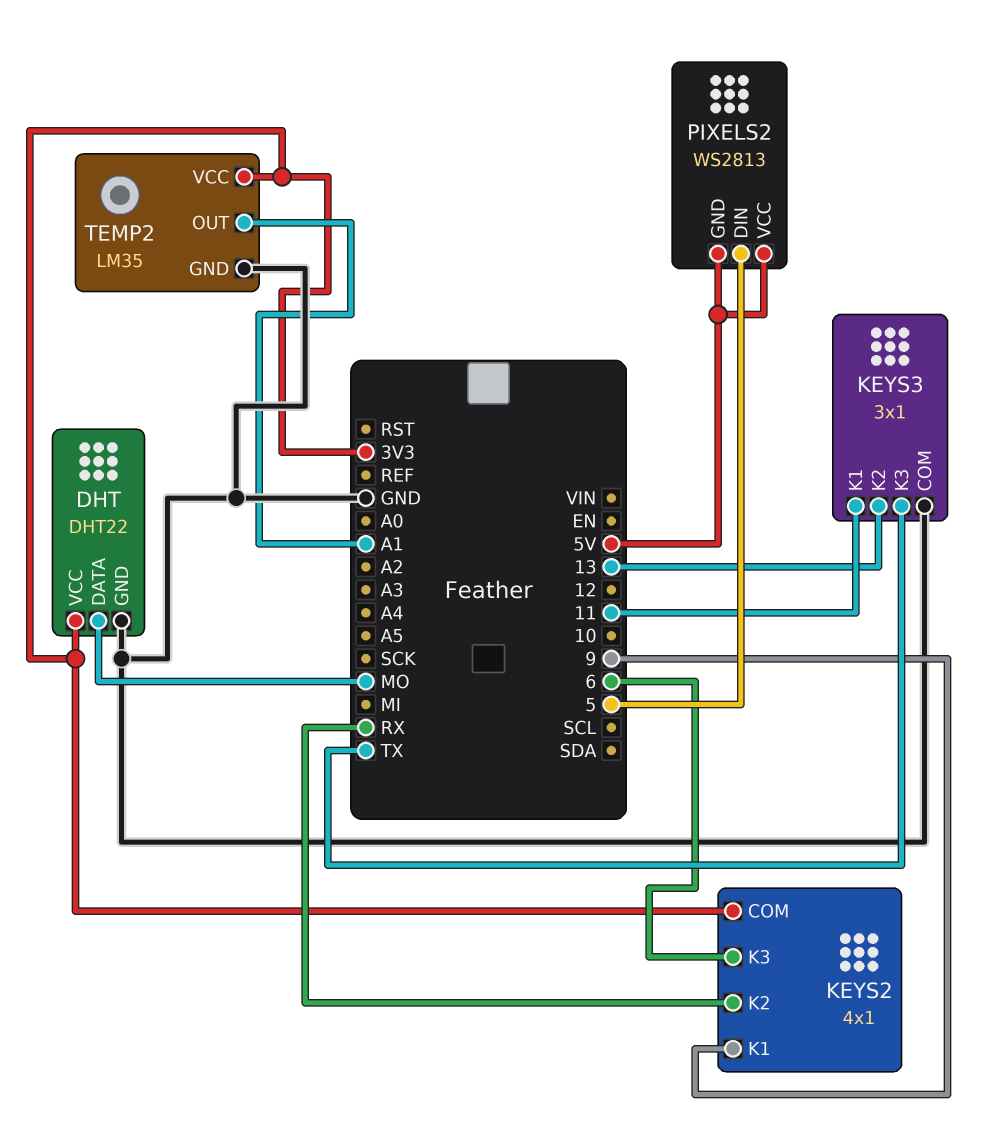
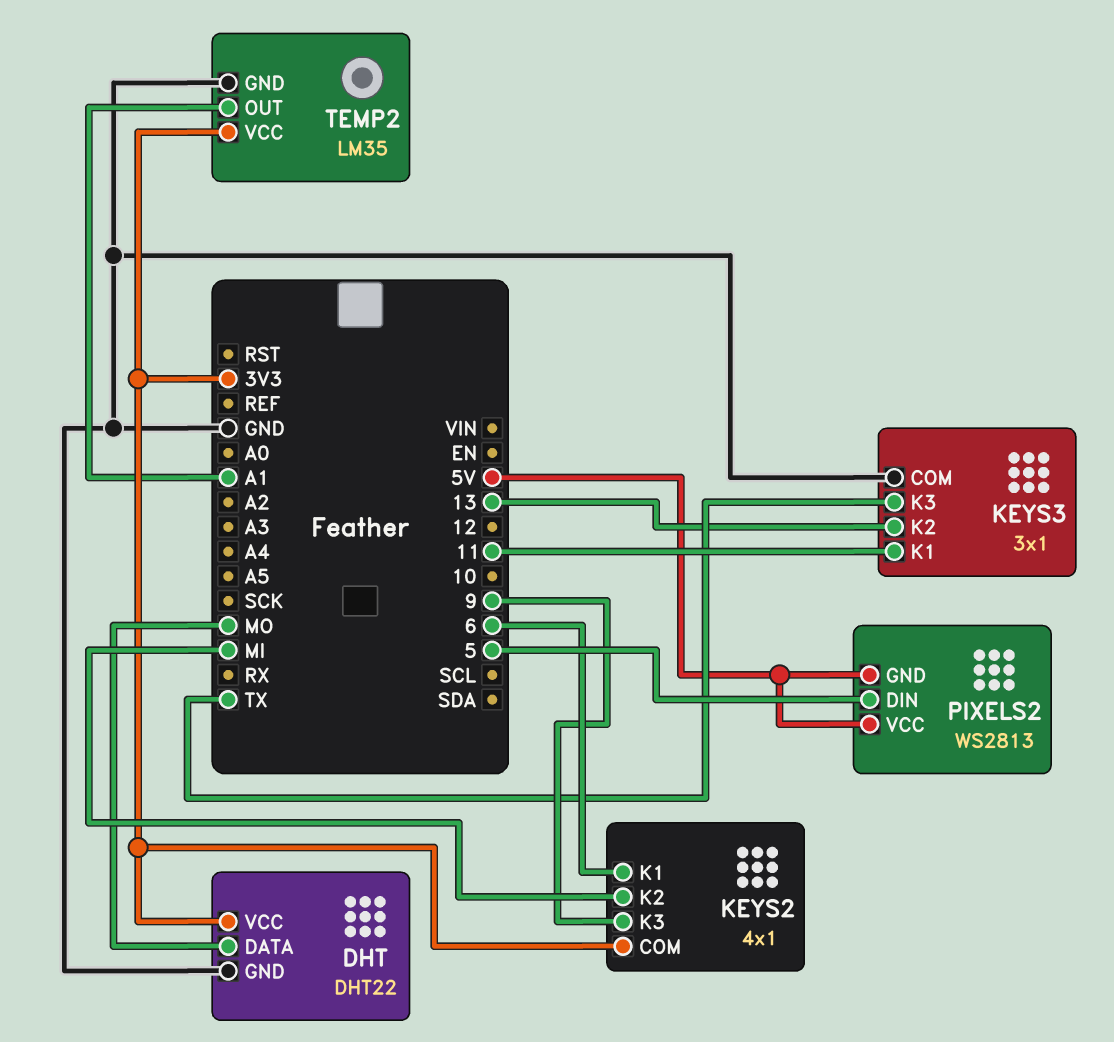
KEYS2 pin K1: 9 -> 6
KEYS2 pin K2: RX -> MI
KEYS2 pin K3: 6 -> 9

